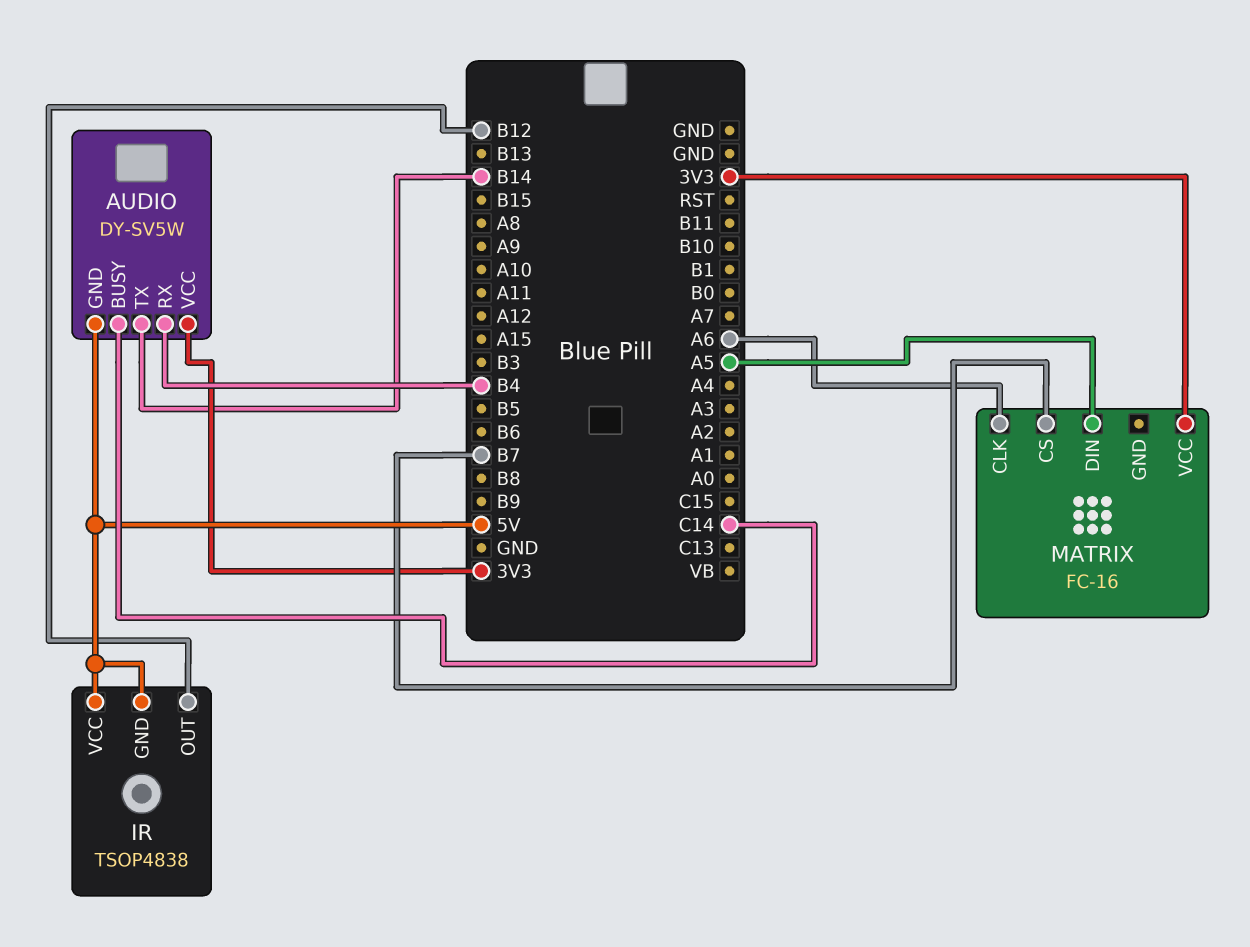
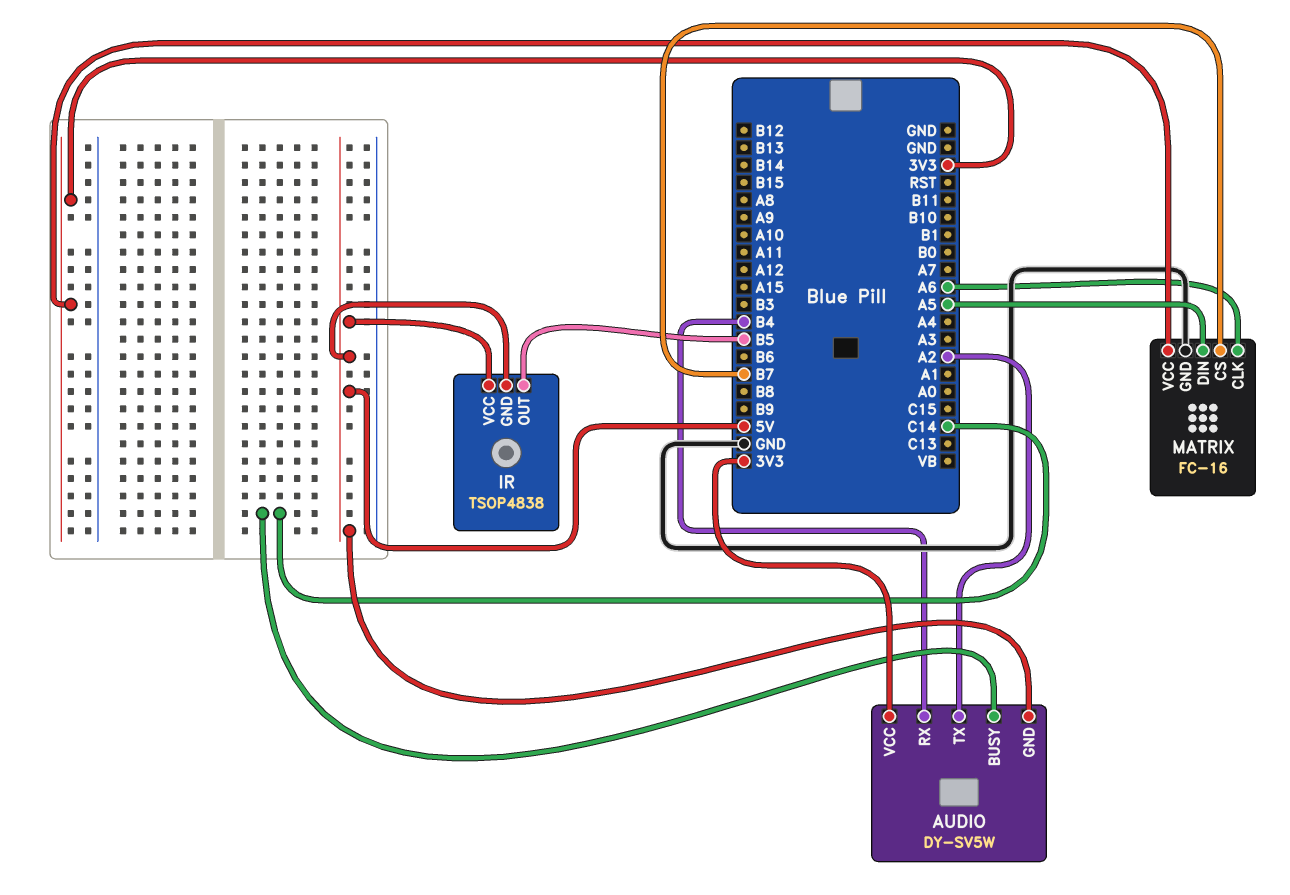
AUDIO pin TX: B14 -> A2
IR pin OUT: B12 -> B5
MATRIX pin GND: none -> GND

